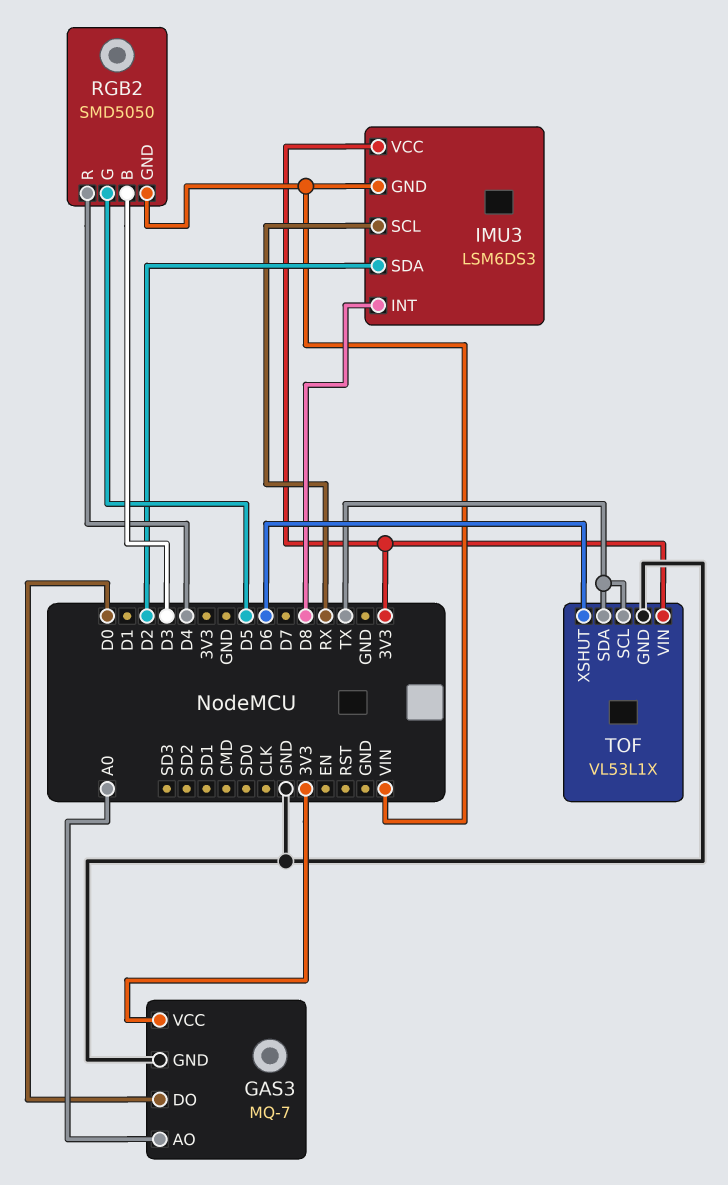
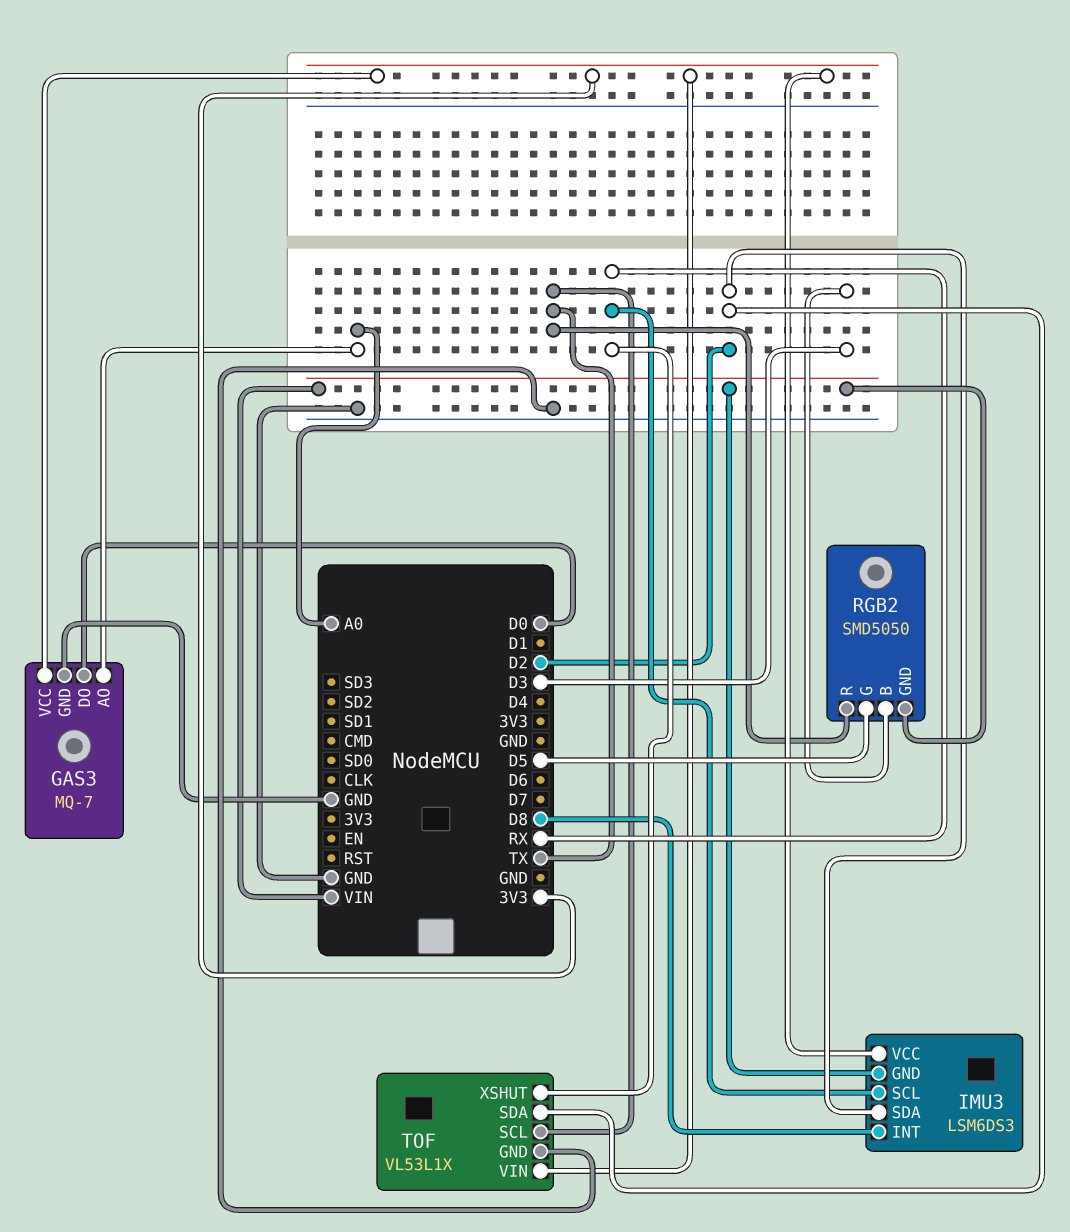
RGB2 pin R: D4 -> TX
TOF pin SDA: TX -> D2
TOF pin XSHUT: D6 -> RX

